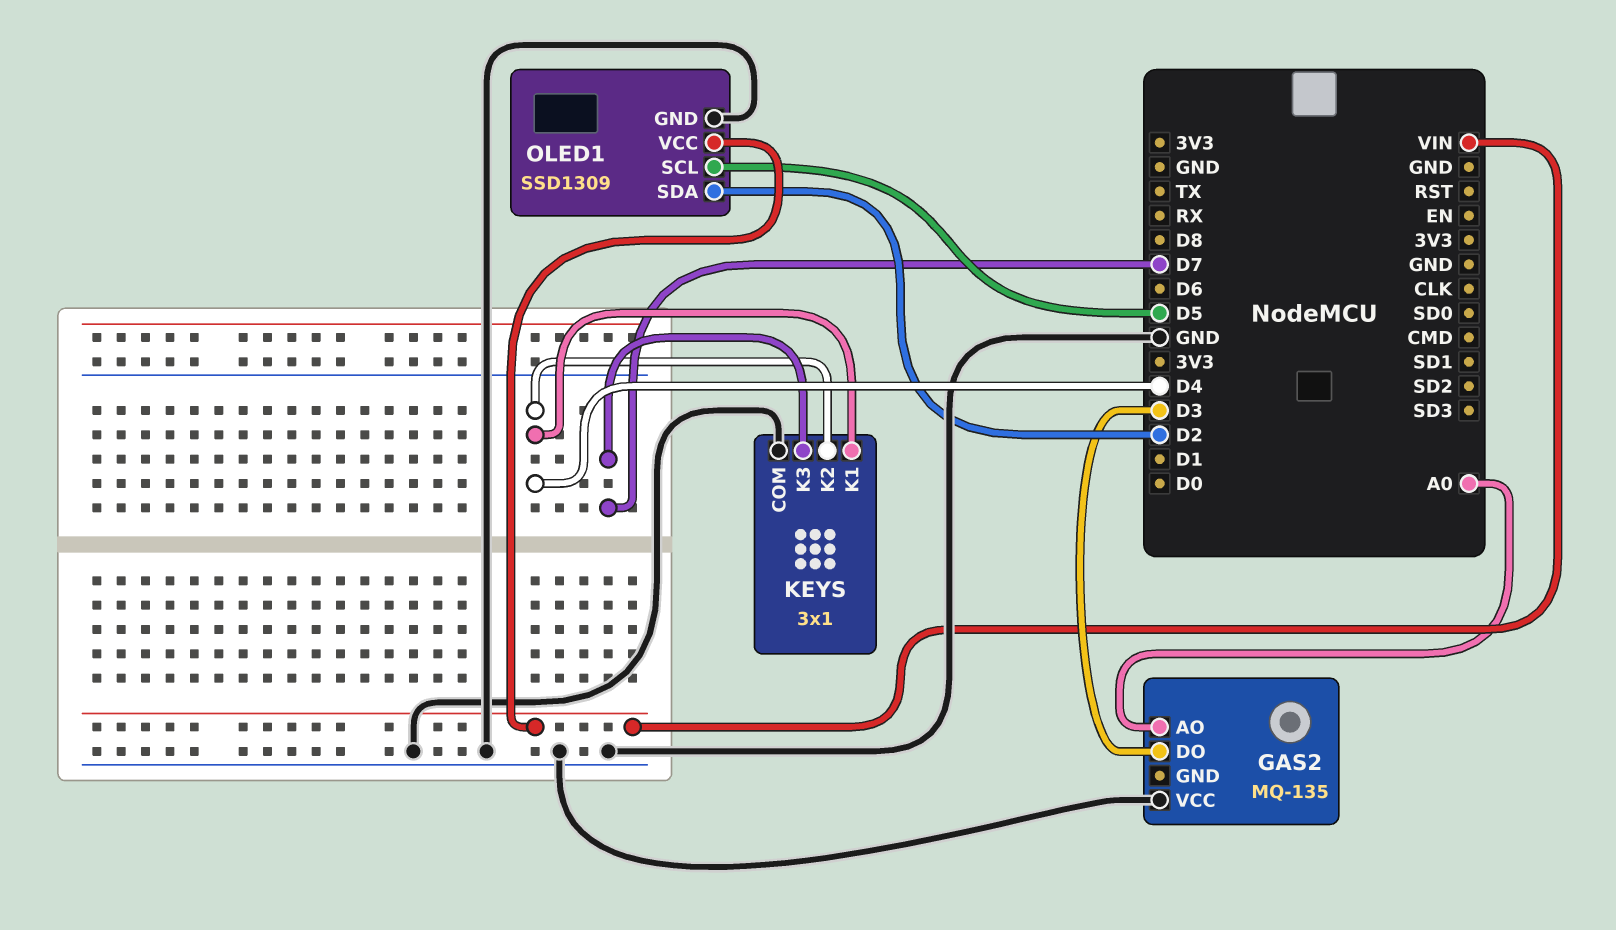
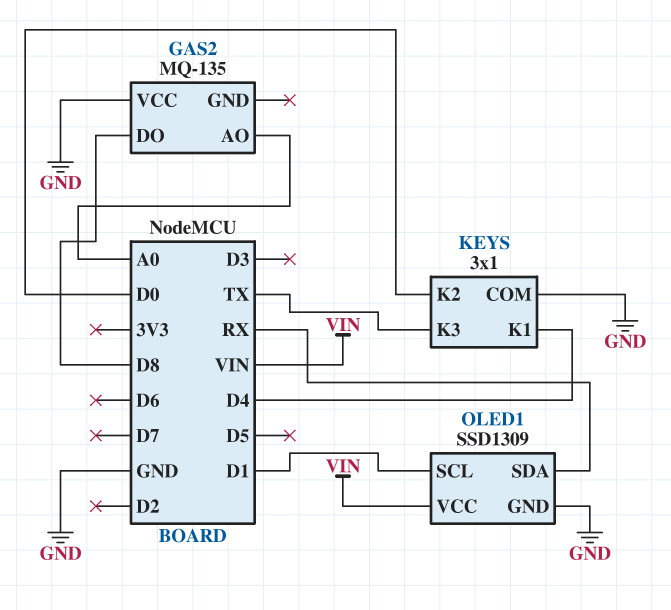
GAS2 pin DO: D3 -> D8
KEYS pin K2: D4 -> D0
KEYS pin K3: D7 -> TX
OLED1 pin SCL: D5 -> D1
OLED1 pin SDA: D2 -> RX

